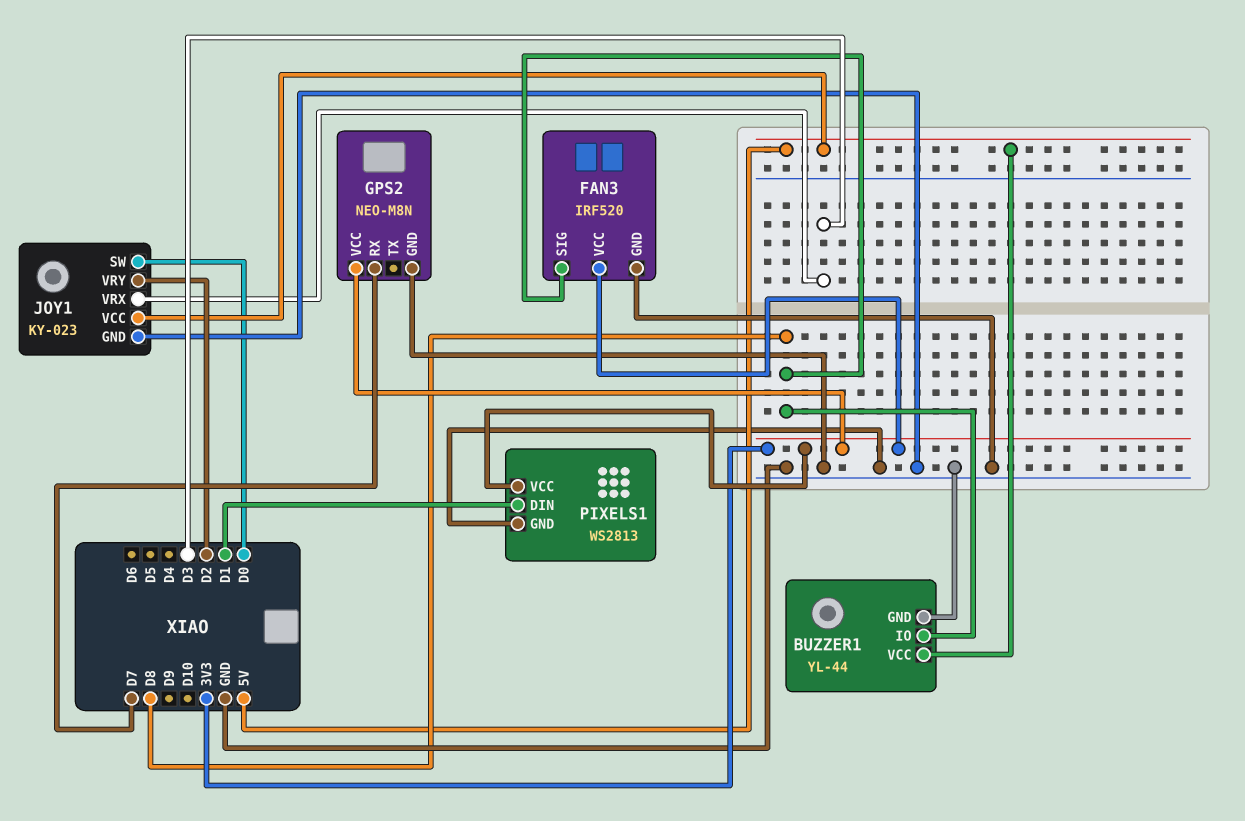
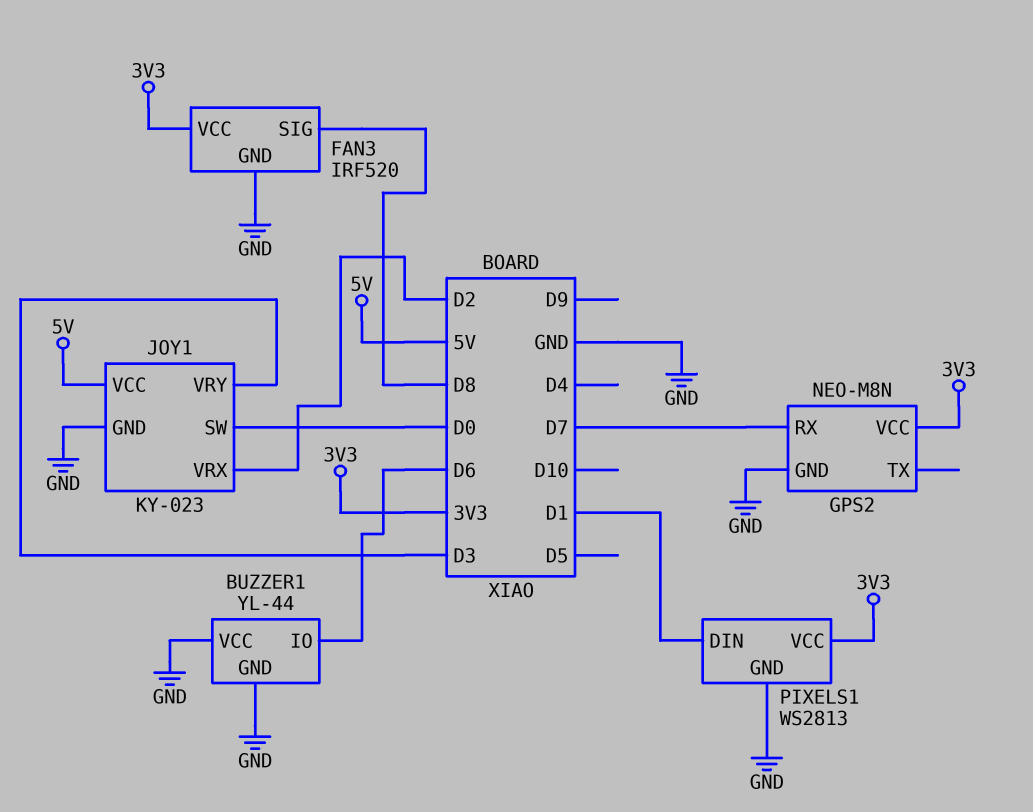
BUZZER1 pin IO: D8 -> D6
BUZZER1 pin VCC: 5V -> GND
JOY1 pin VRX: D3 -> D2
JOY1 pin VRY: D2 -> D3

